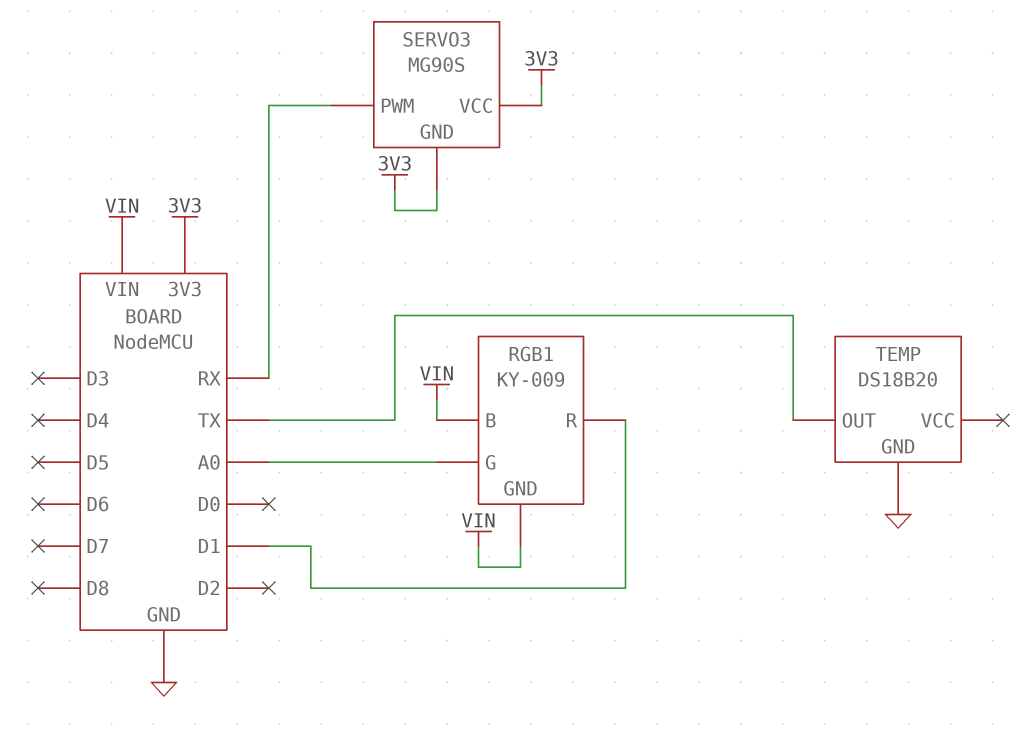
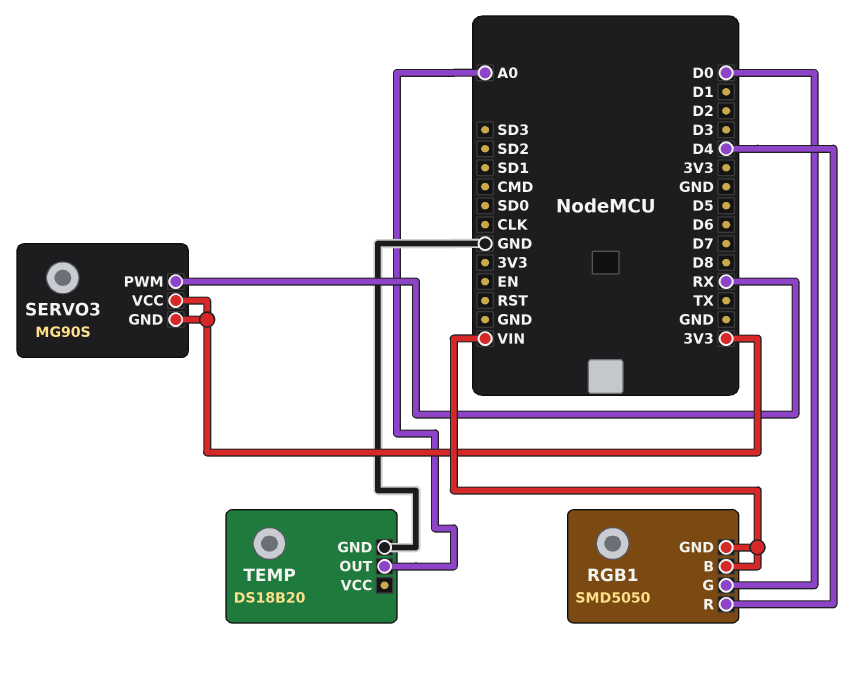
RGB1: KY-009 -> SMD5050
RGB1 pin G: A0 -> D0
RGB1 pin R: D1 -> D4
TEMP pin OUT: TX -> A0

